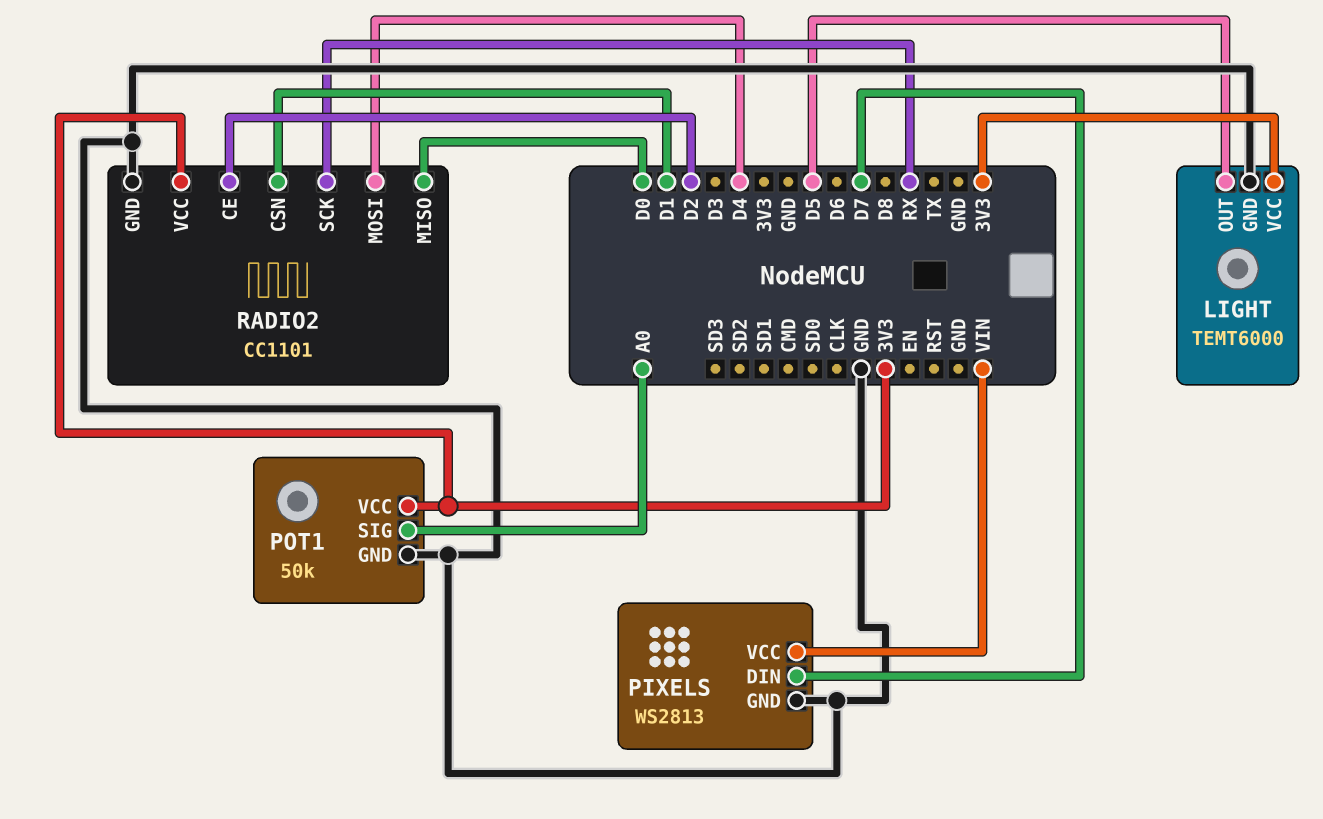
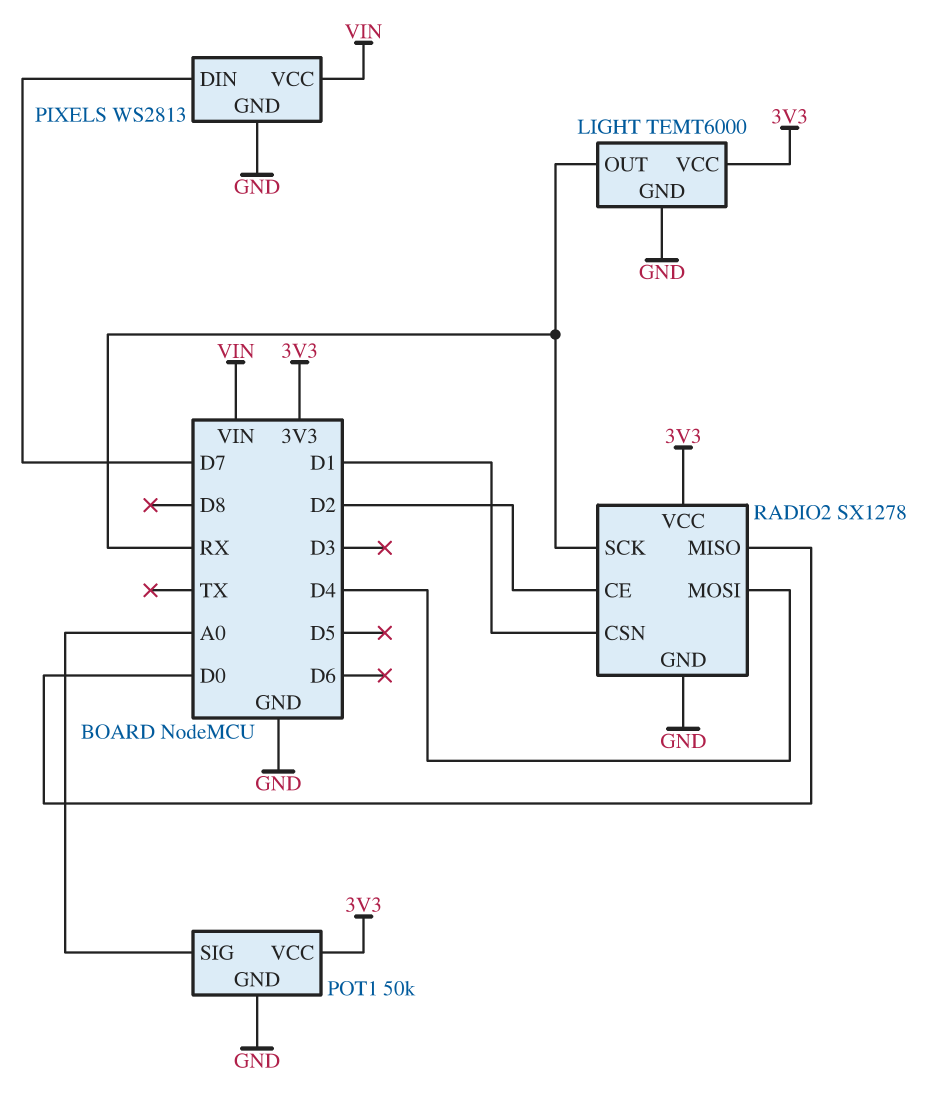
LIGHT pin OUT: D5 -> RX
RADIO2: CC1101 -> SX1278

